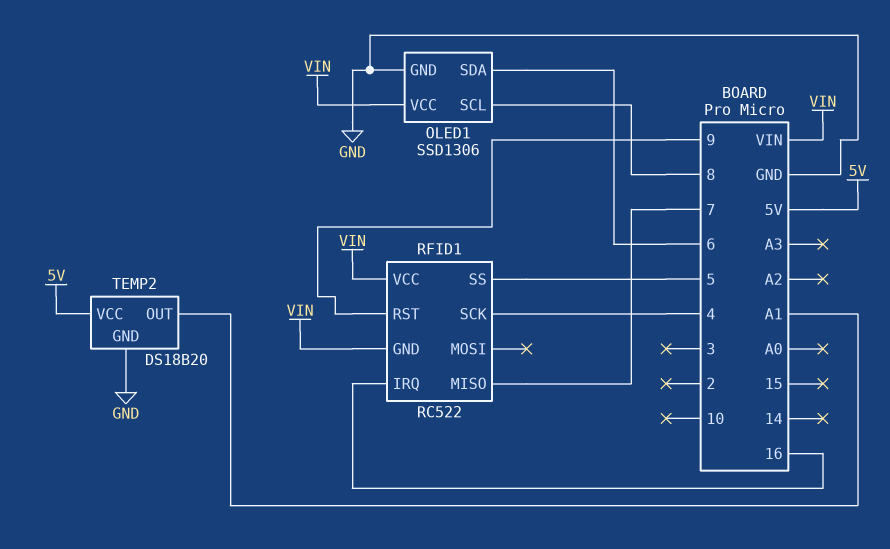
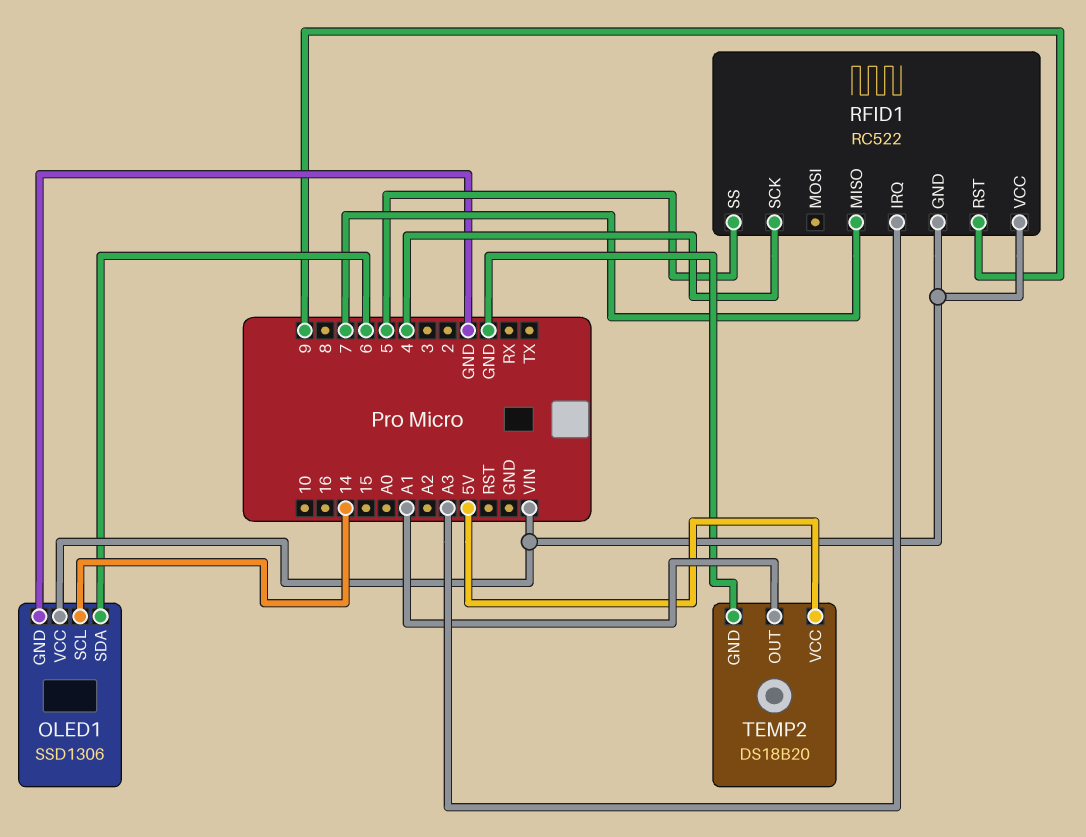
OLED1 pin SCL: 8 -> 14
RFID1 pin IRQ: 16 -> A3

